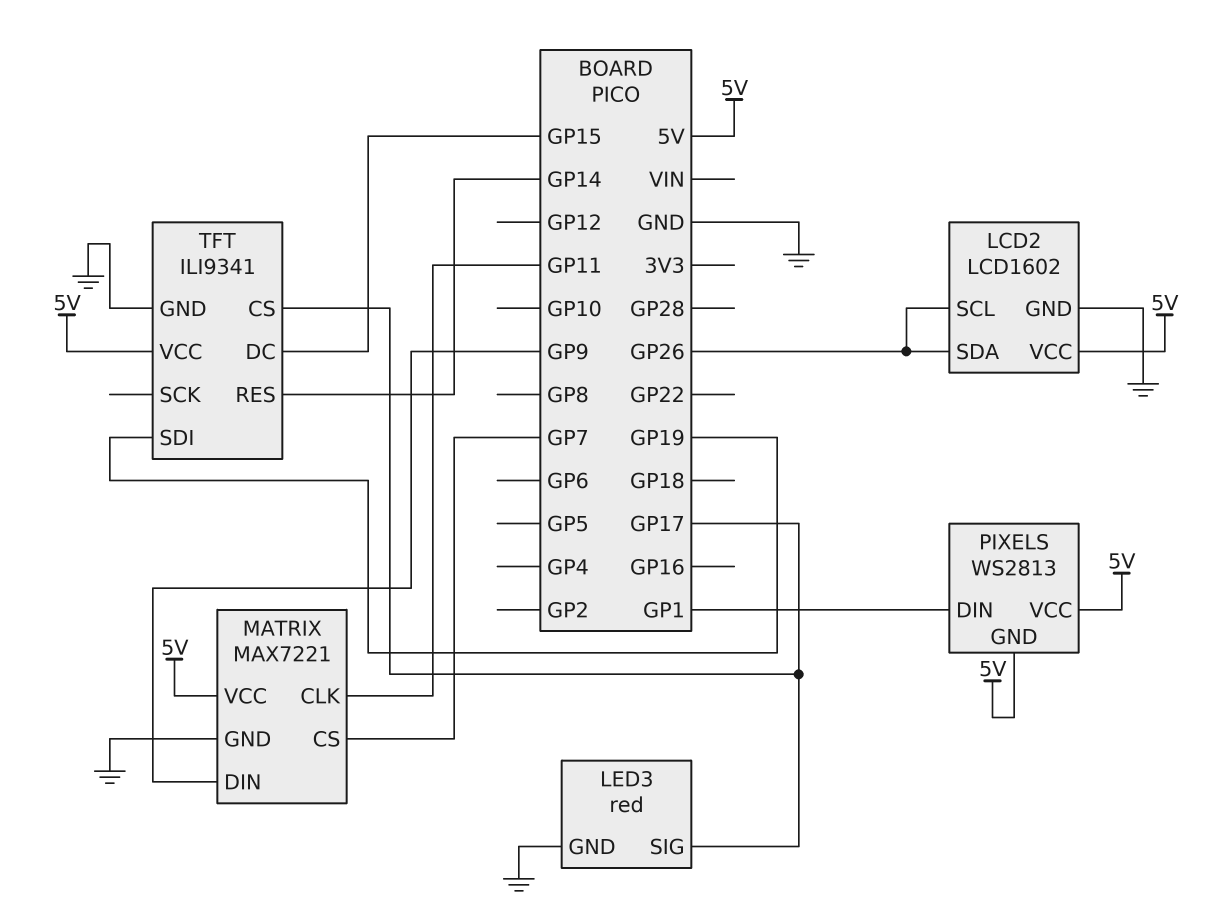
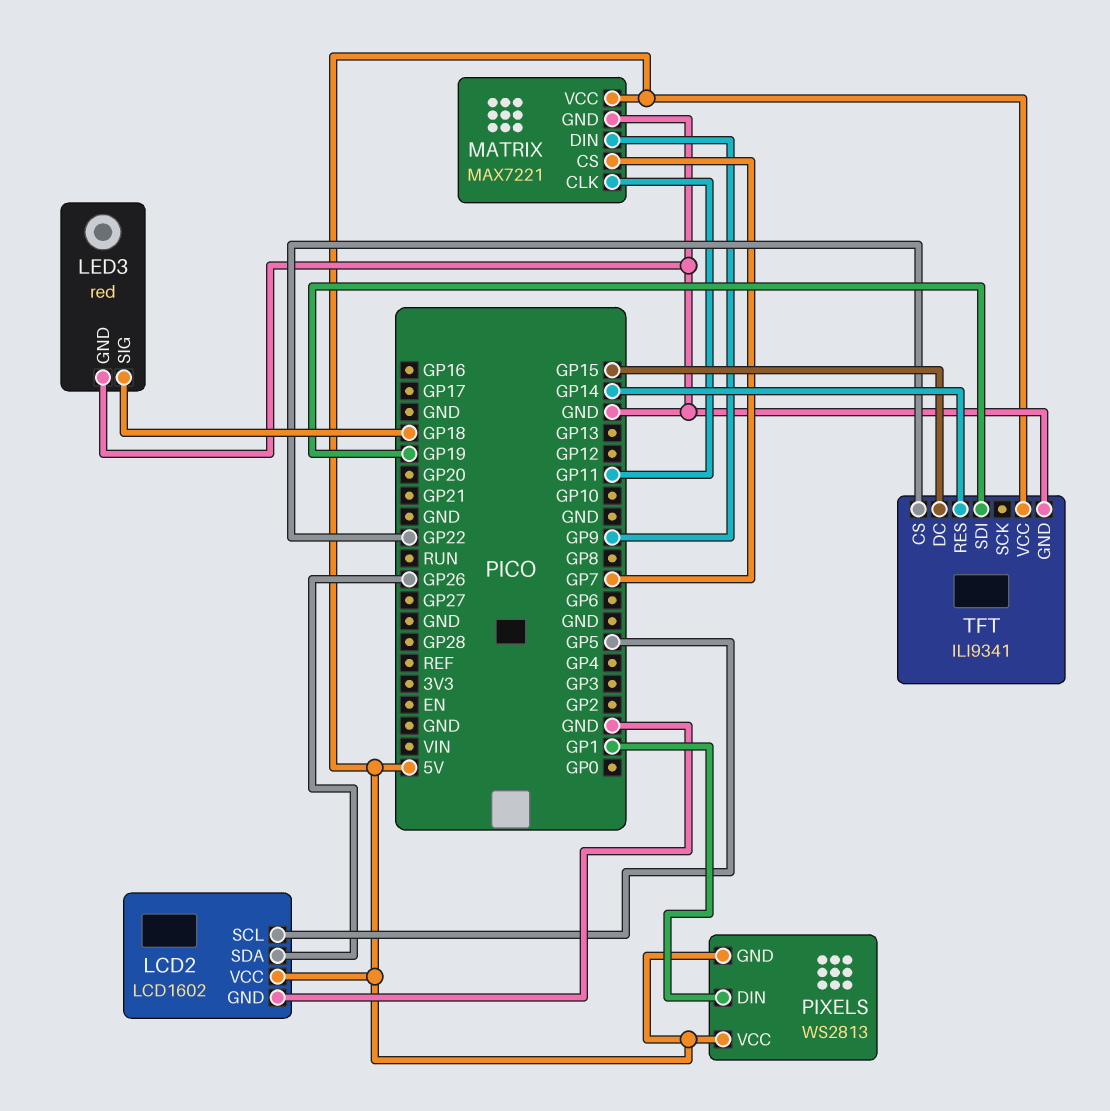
LCD2 pin SCL: GP26 -> GP5
LED3 pin SIG: GP17 -> GP18
TFT pin CS: GP17 -> GP22

